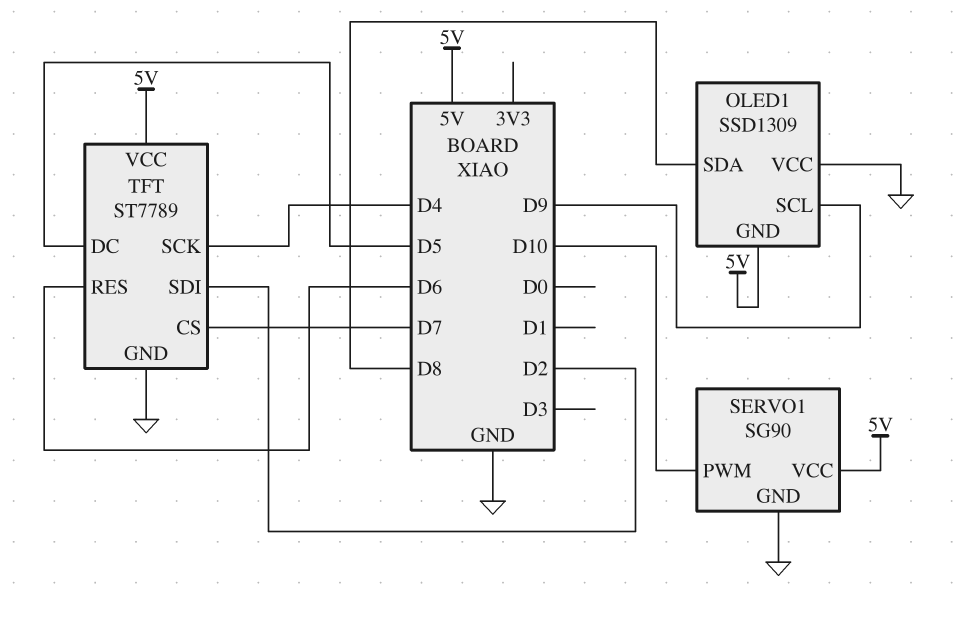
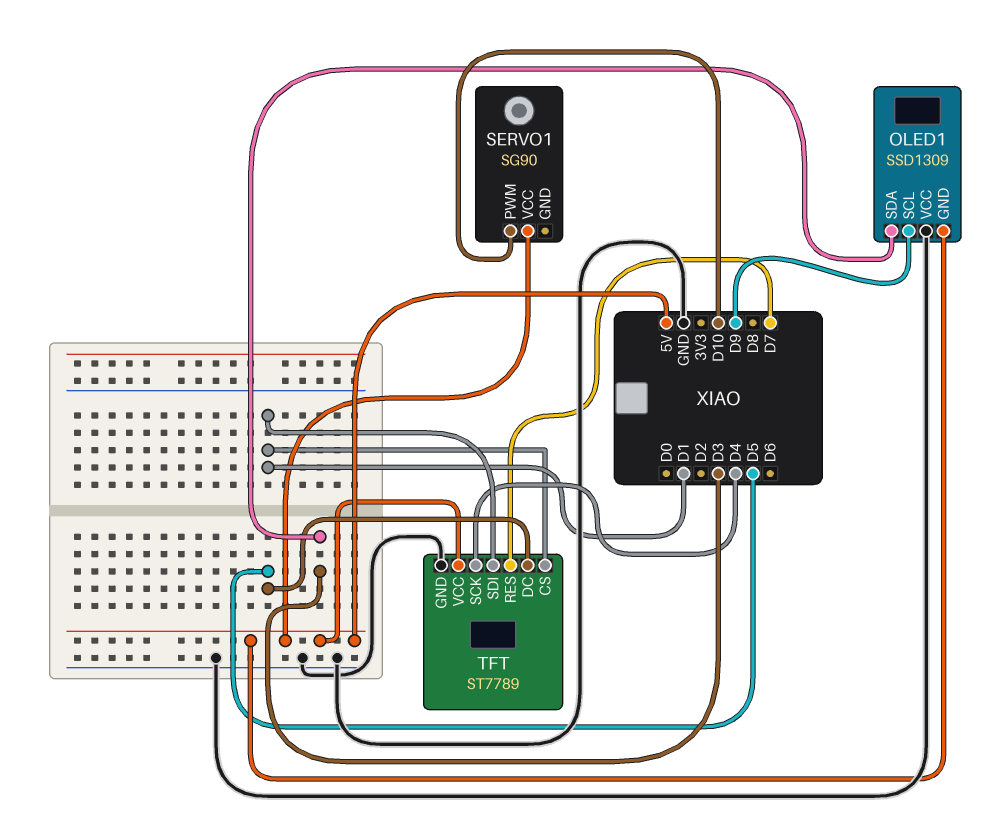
OLED1 pin SDA: D8 -> D3
SERVO1 pin GND: GND -> none
TFT pin CS: D7 -> D1
TFT pin RES: D6 -> D7
TFT pin SDI: D2 -> D1

